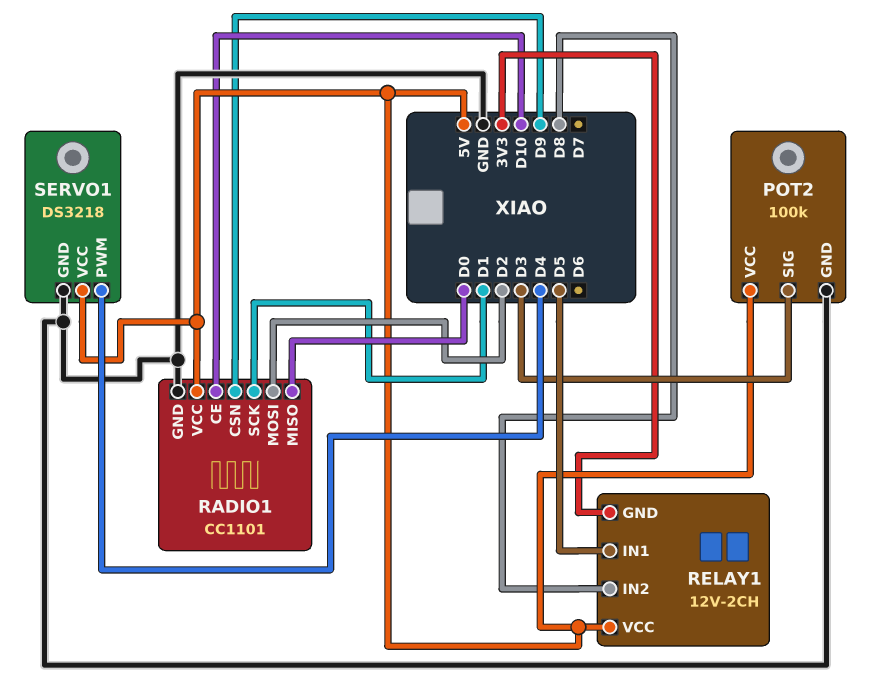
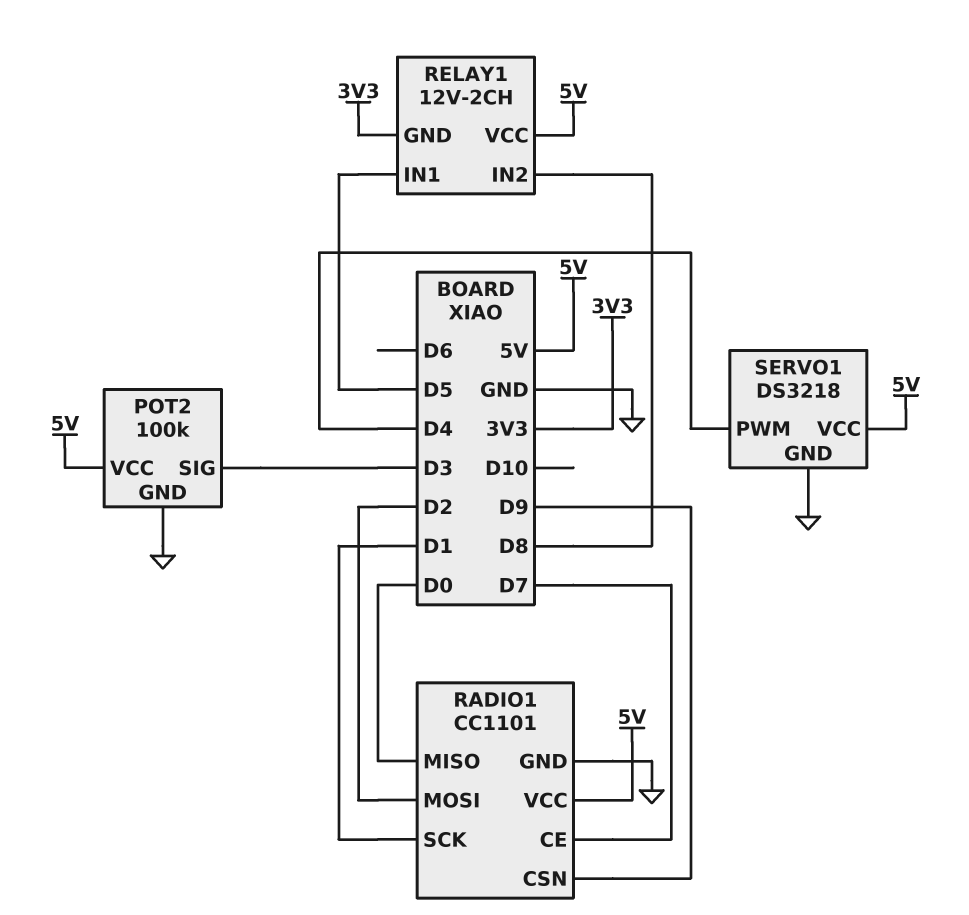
RADIO1 pin CE: D10 -> D7

